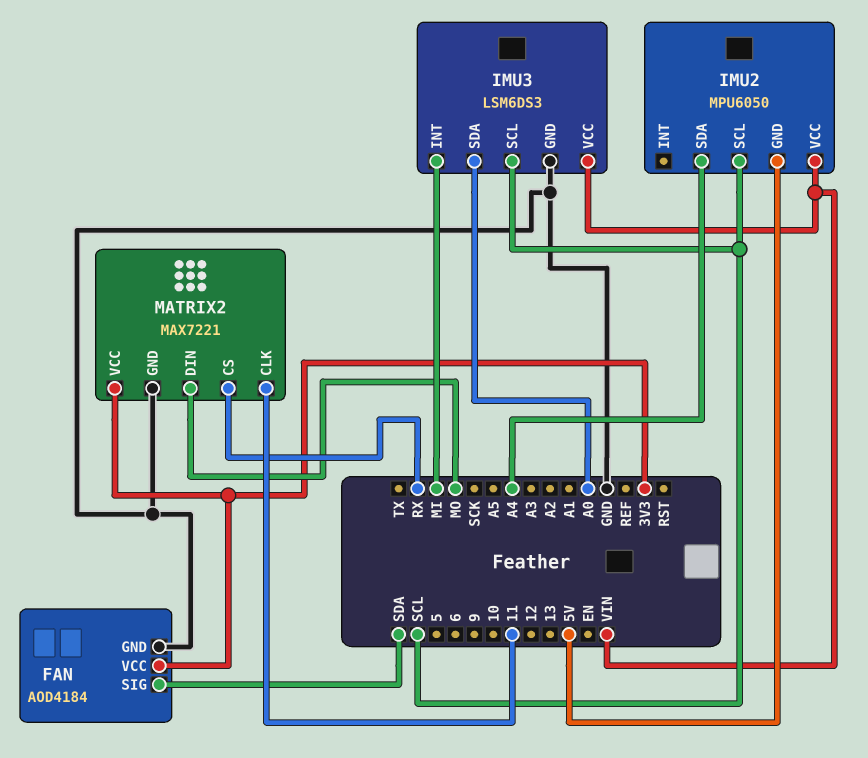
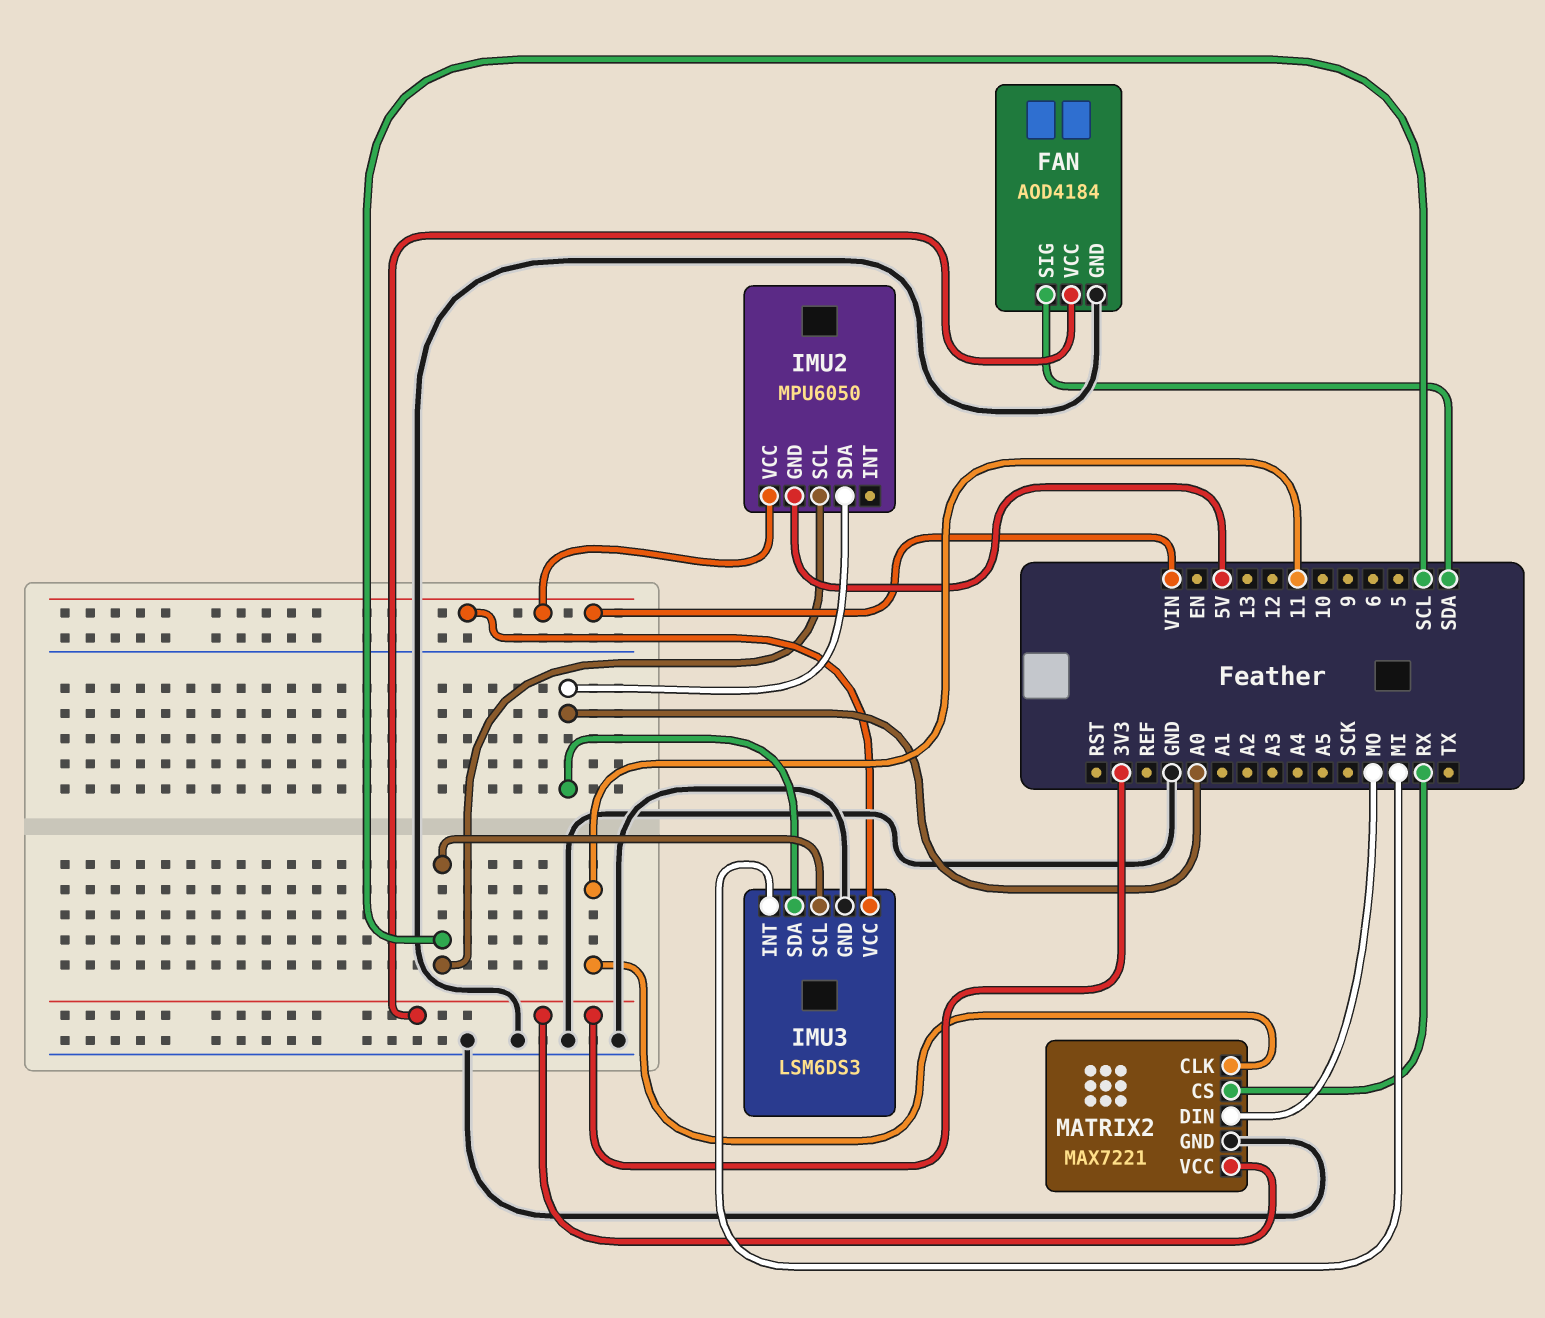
IMU2 pin SDA: A4 -> A0

